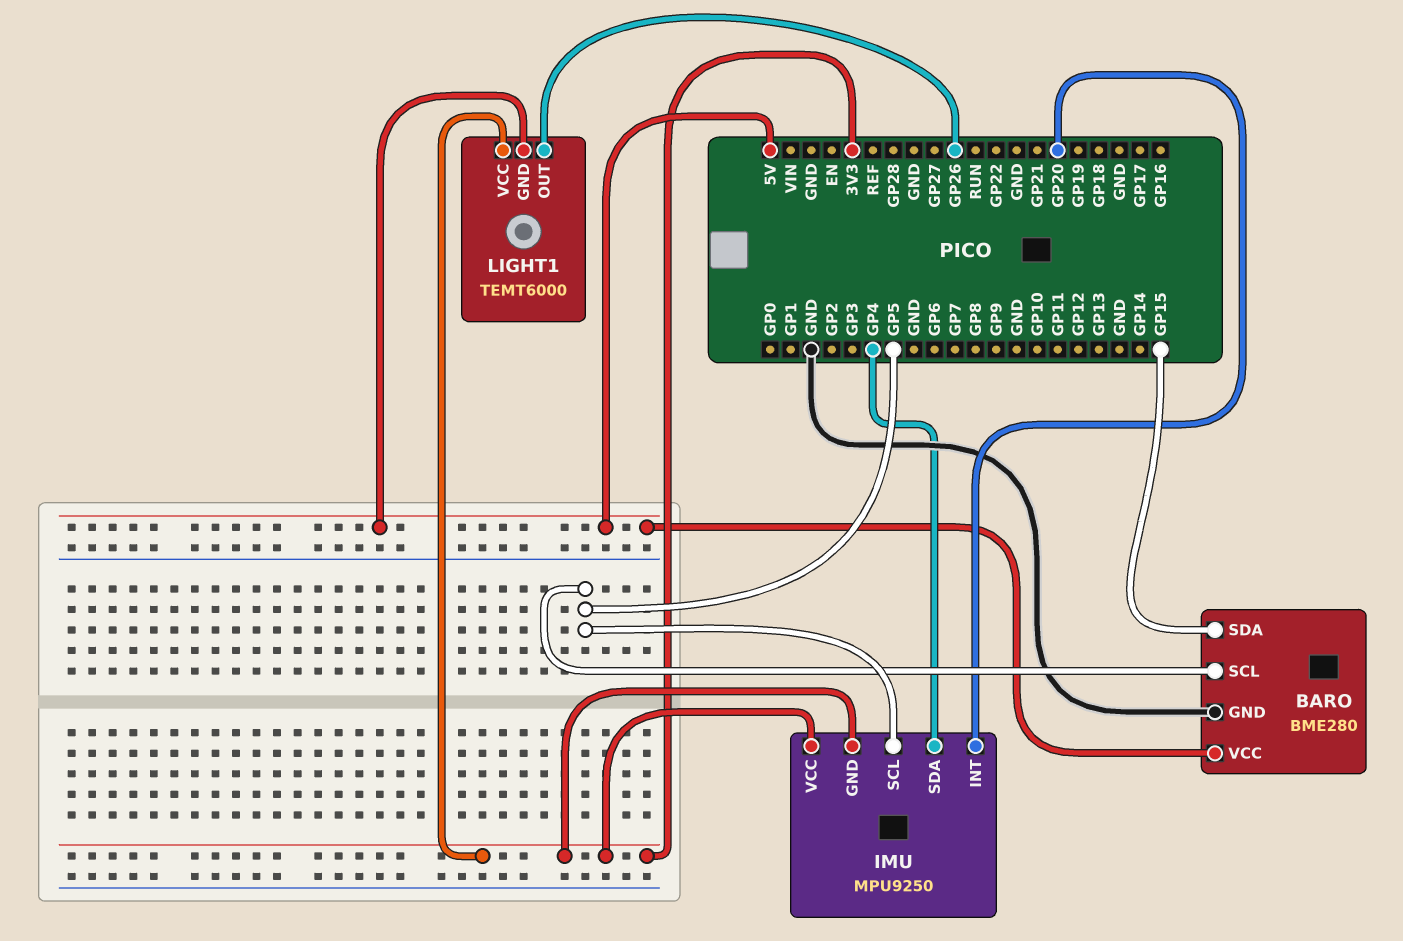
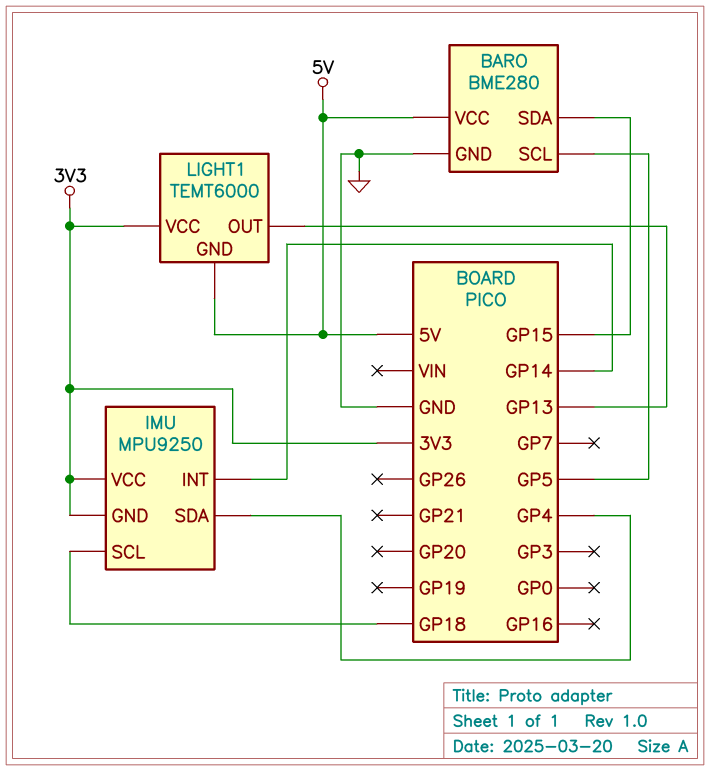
IMU pin INT: GP20 -> GP14
IMU pin SCL: GP5 -> GP18
LIGHT1 pin OUT: GP26 -> GP13

